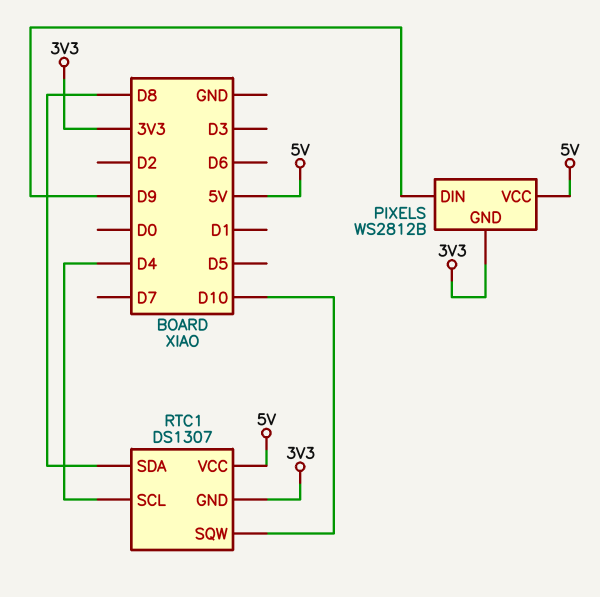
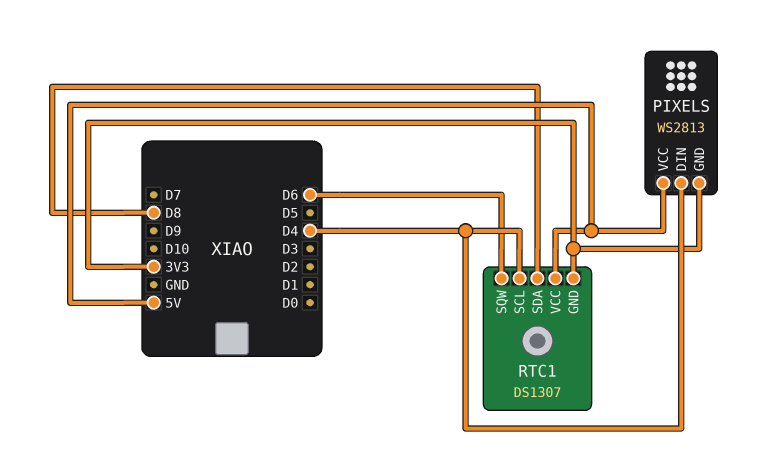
PIXELS: WS2812B -> WS2813
PIXELS pin DIN: D9 -> D4
RTC1 pin SQW: D10 -> D6

